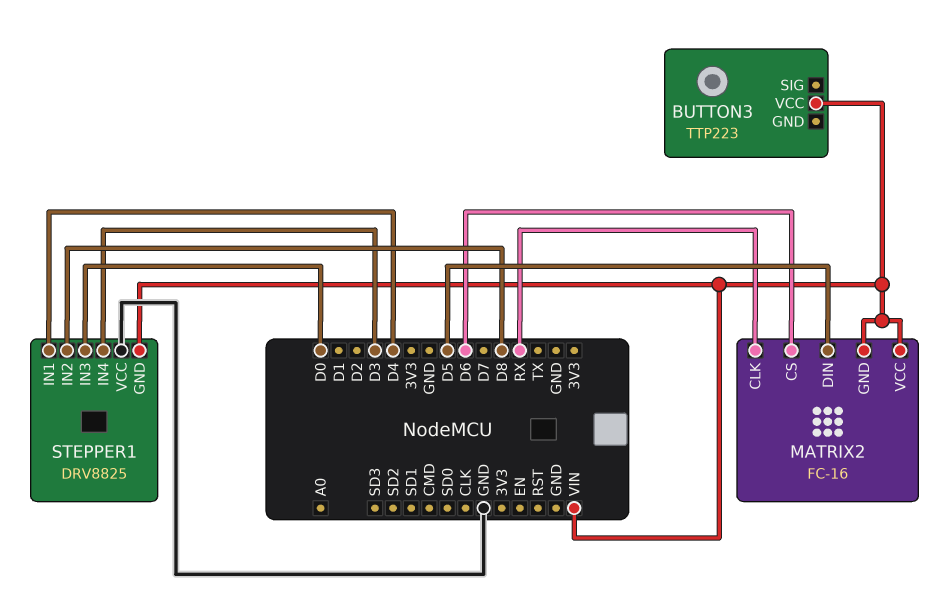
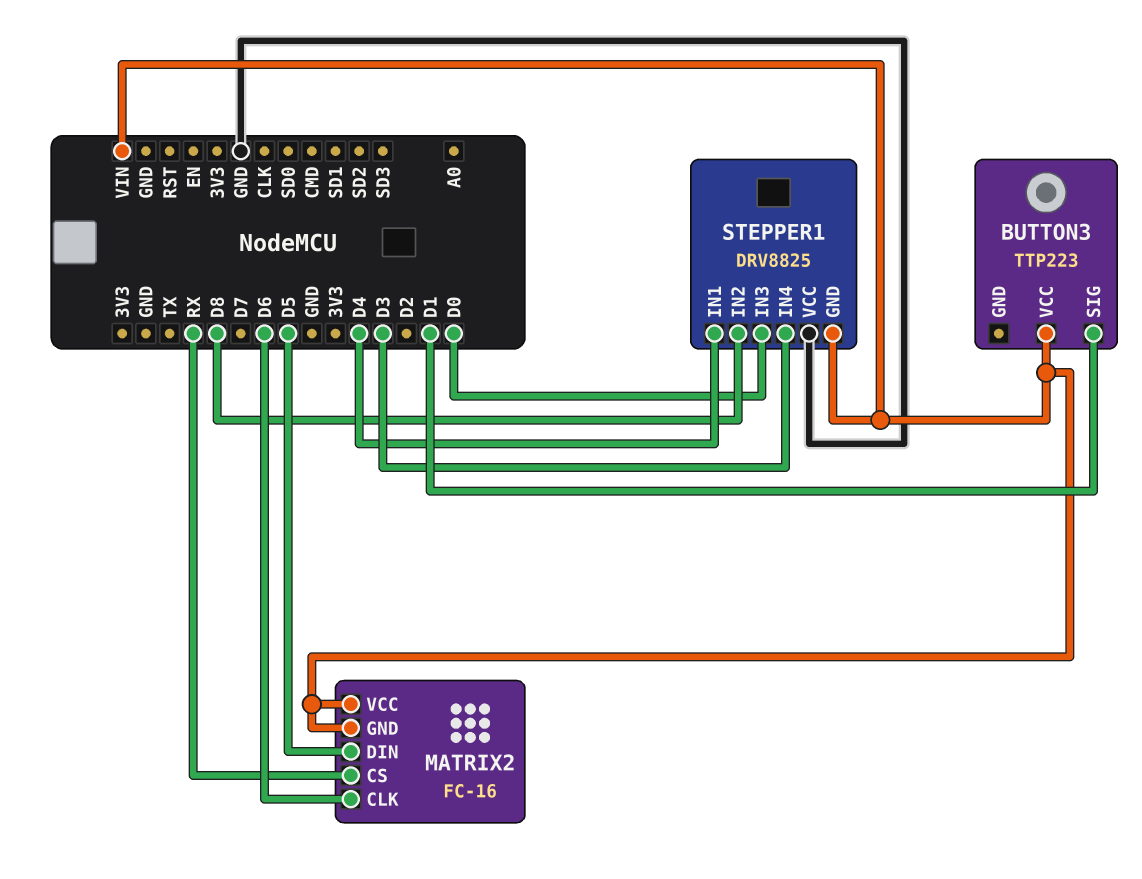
BUTTON3 pin SIG: none -> D1
MATRIX2 pin CLK: RX -> D6
MATRIX2 pin CS: D6 -> RX

